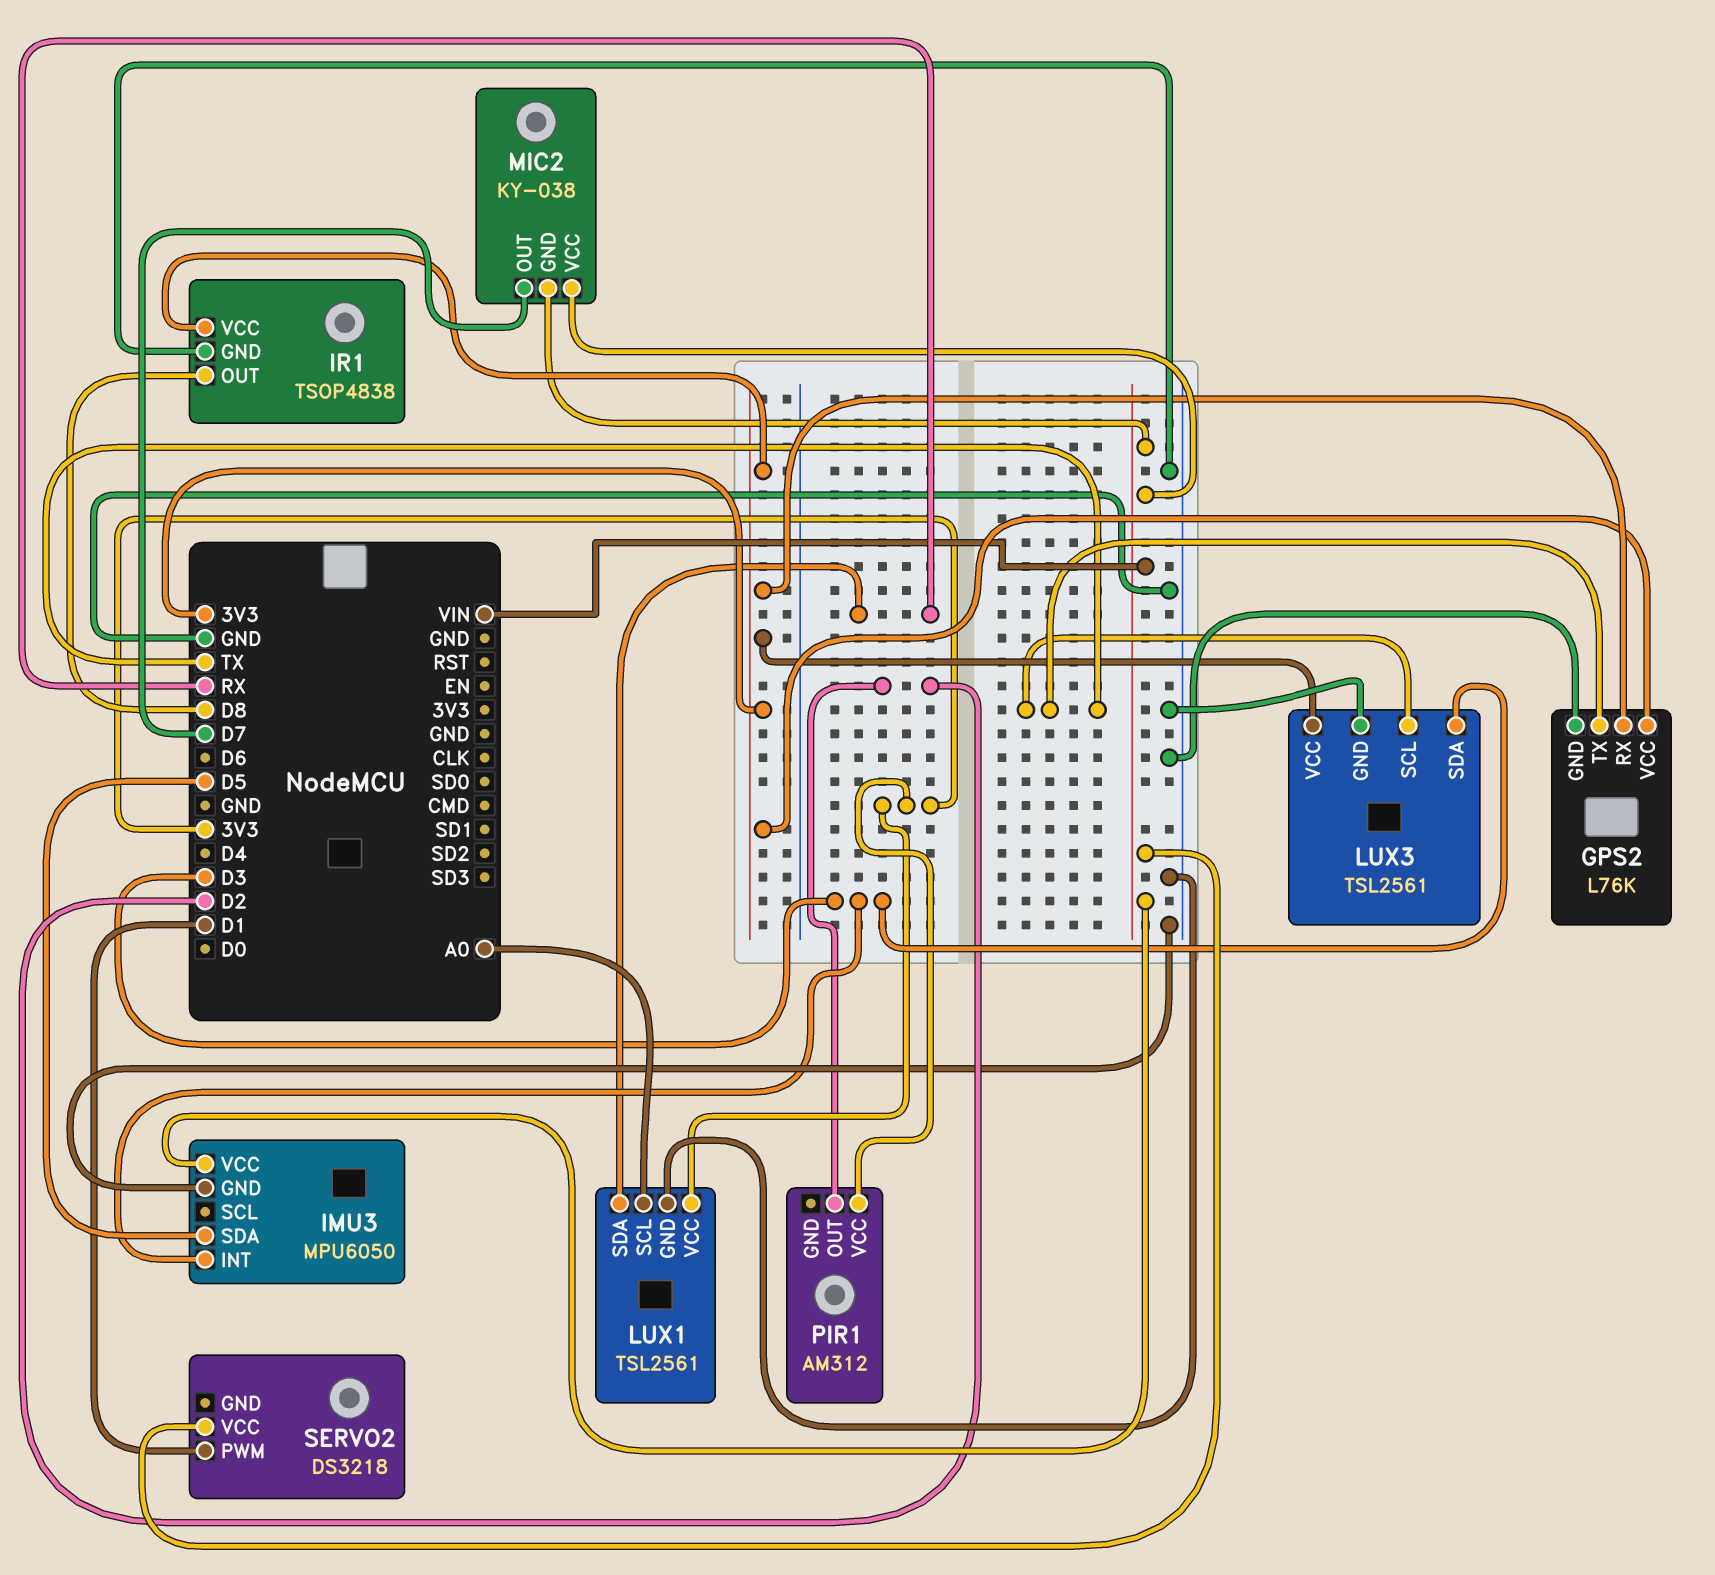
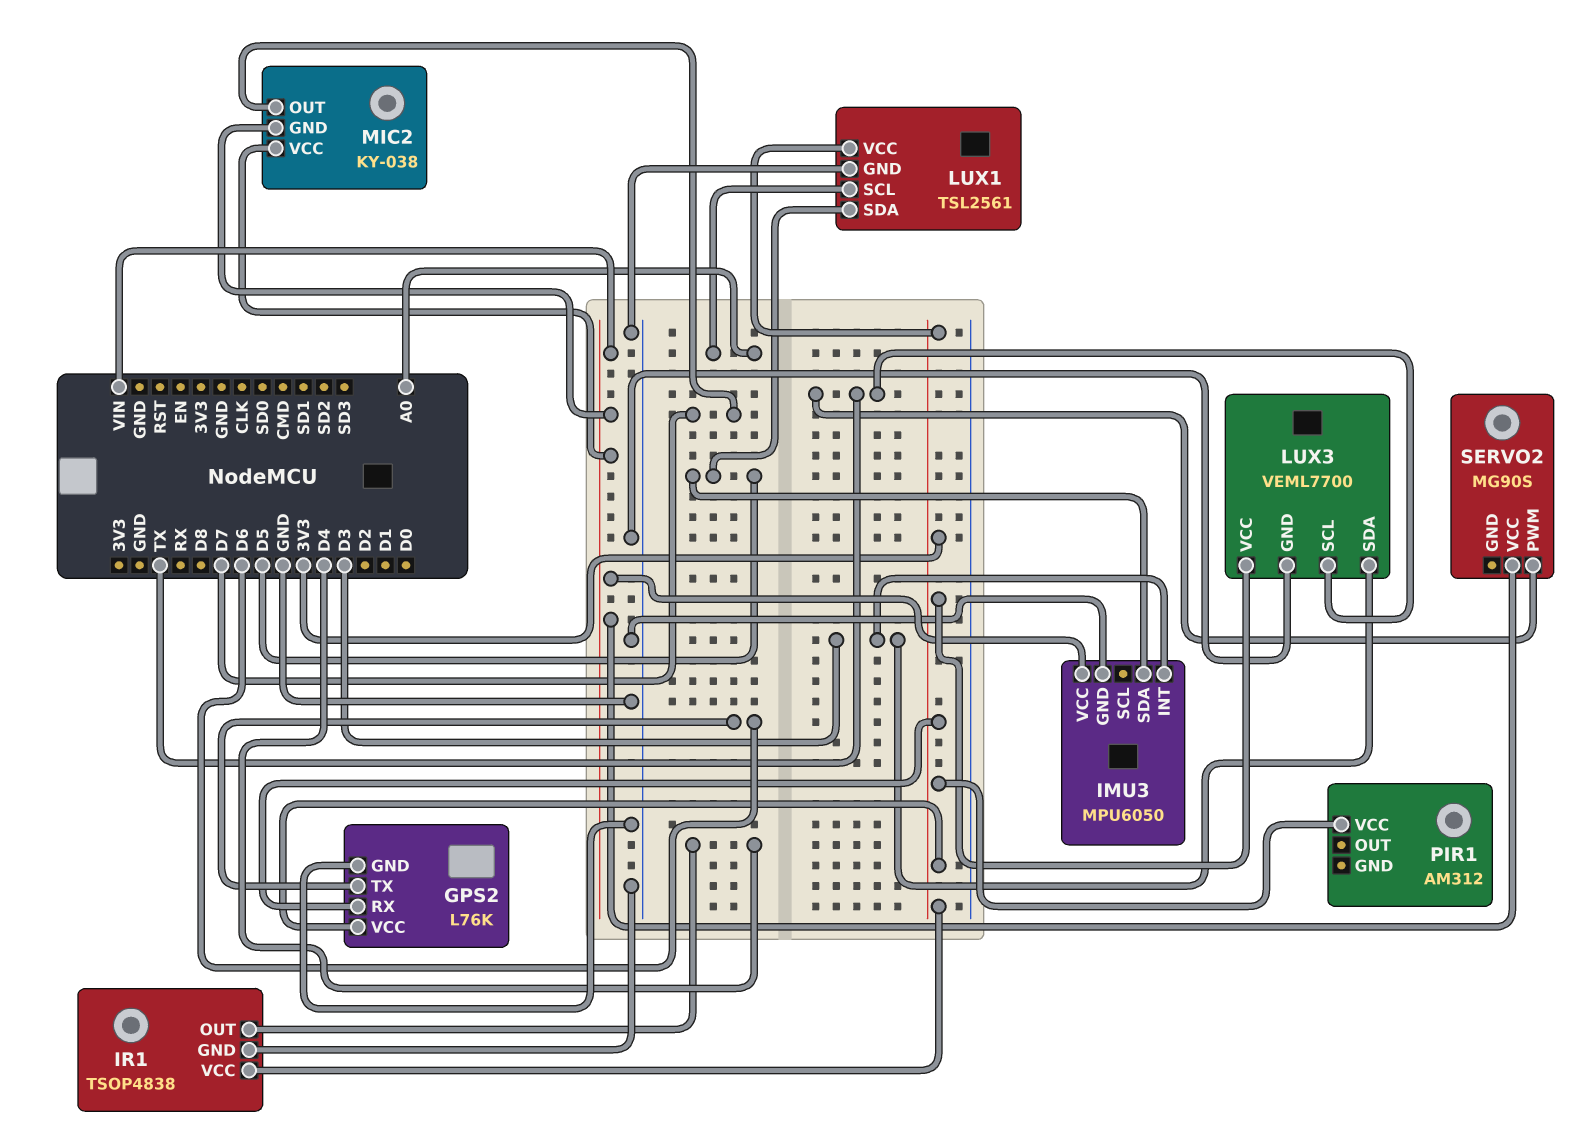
GPS2 pin TX: TX -> D6
IR1 pin OUT: D8 -> D4
LUX1 pin SDA: RX -> D5
LUX3: TSL2561 -> VEML7700
PIR1 pin OUT: D2 -> none
SERVO2: DS3218 -> MG90S
SERVO2 pin PWM: D1 -> TX

